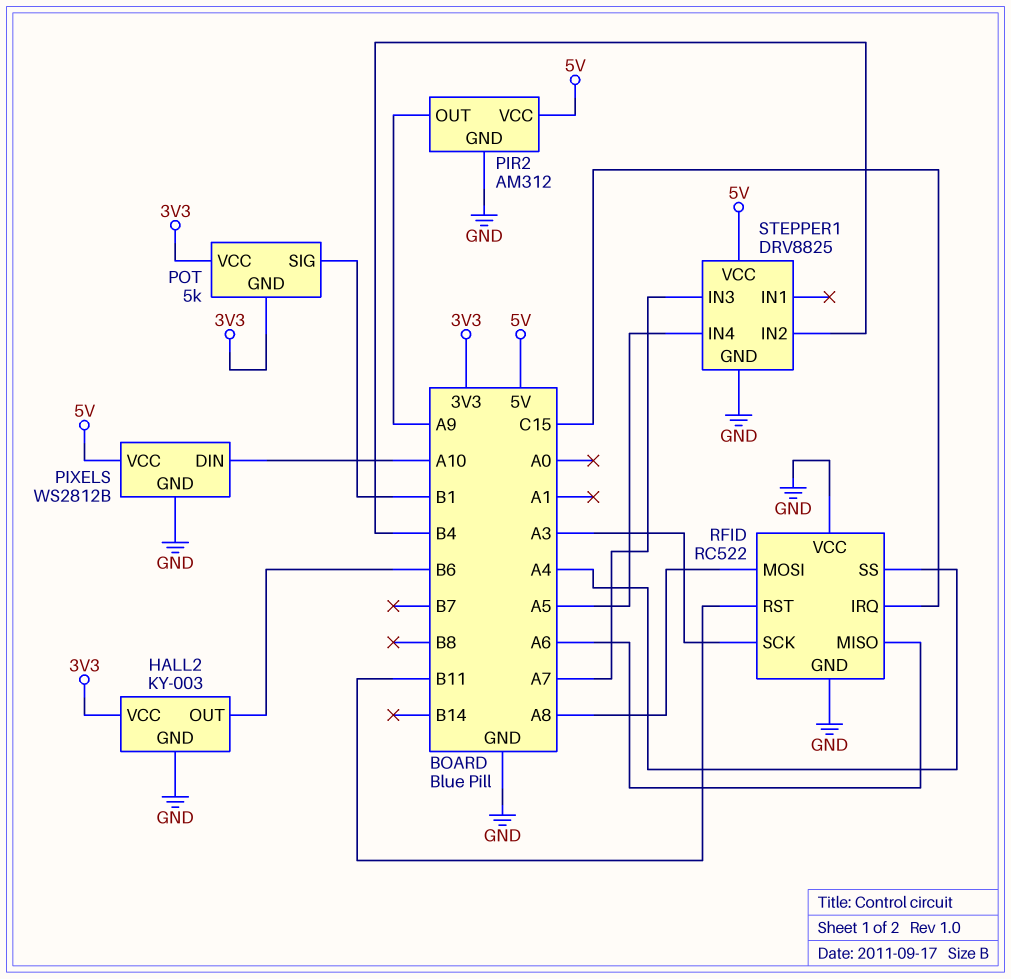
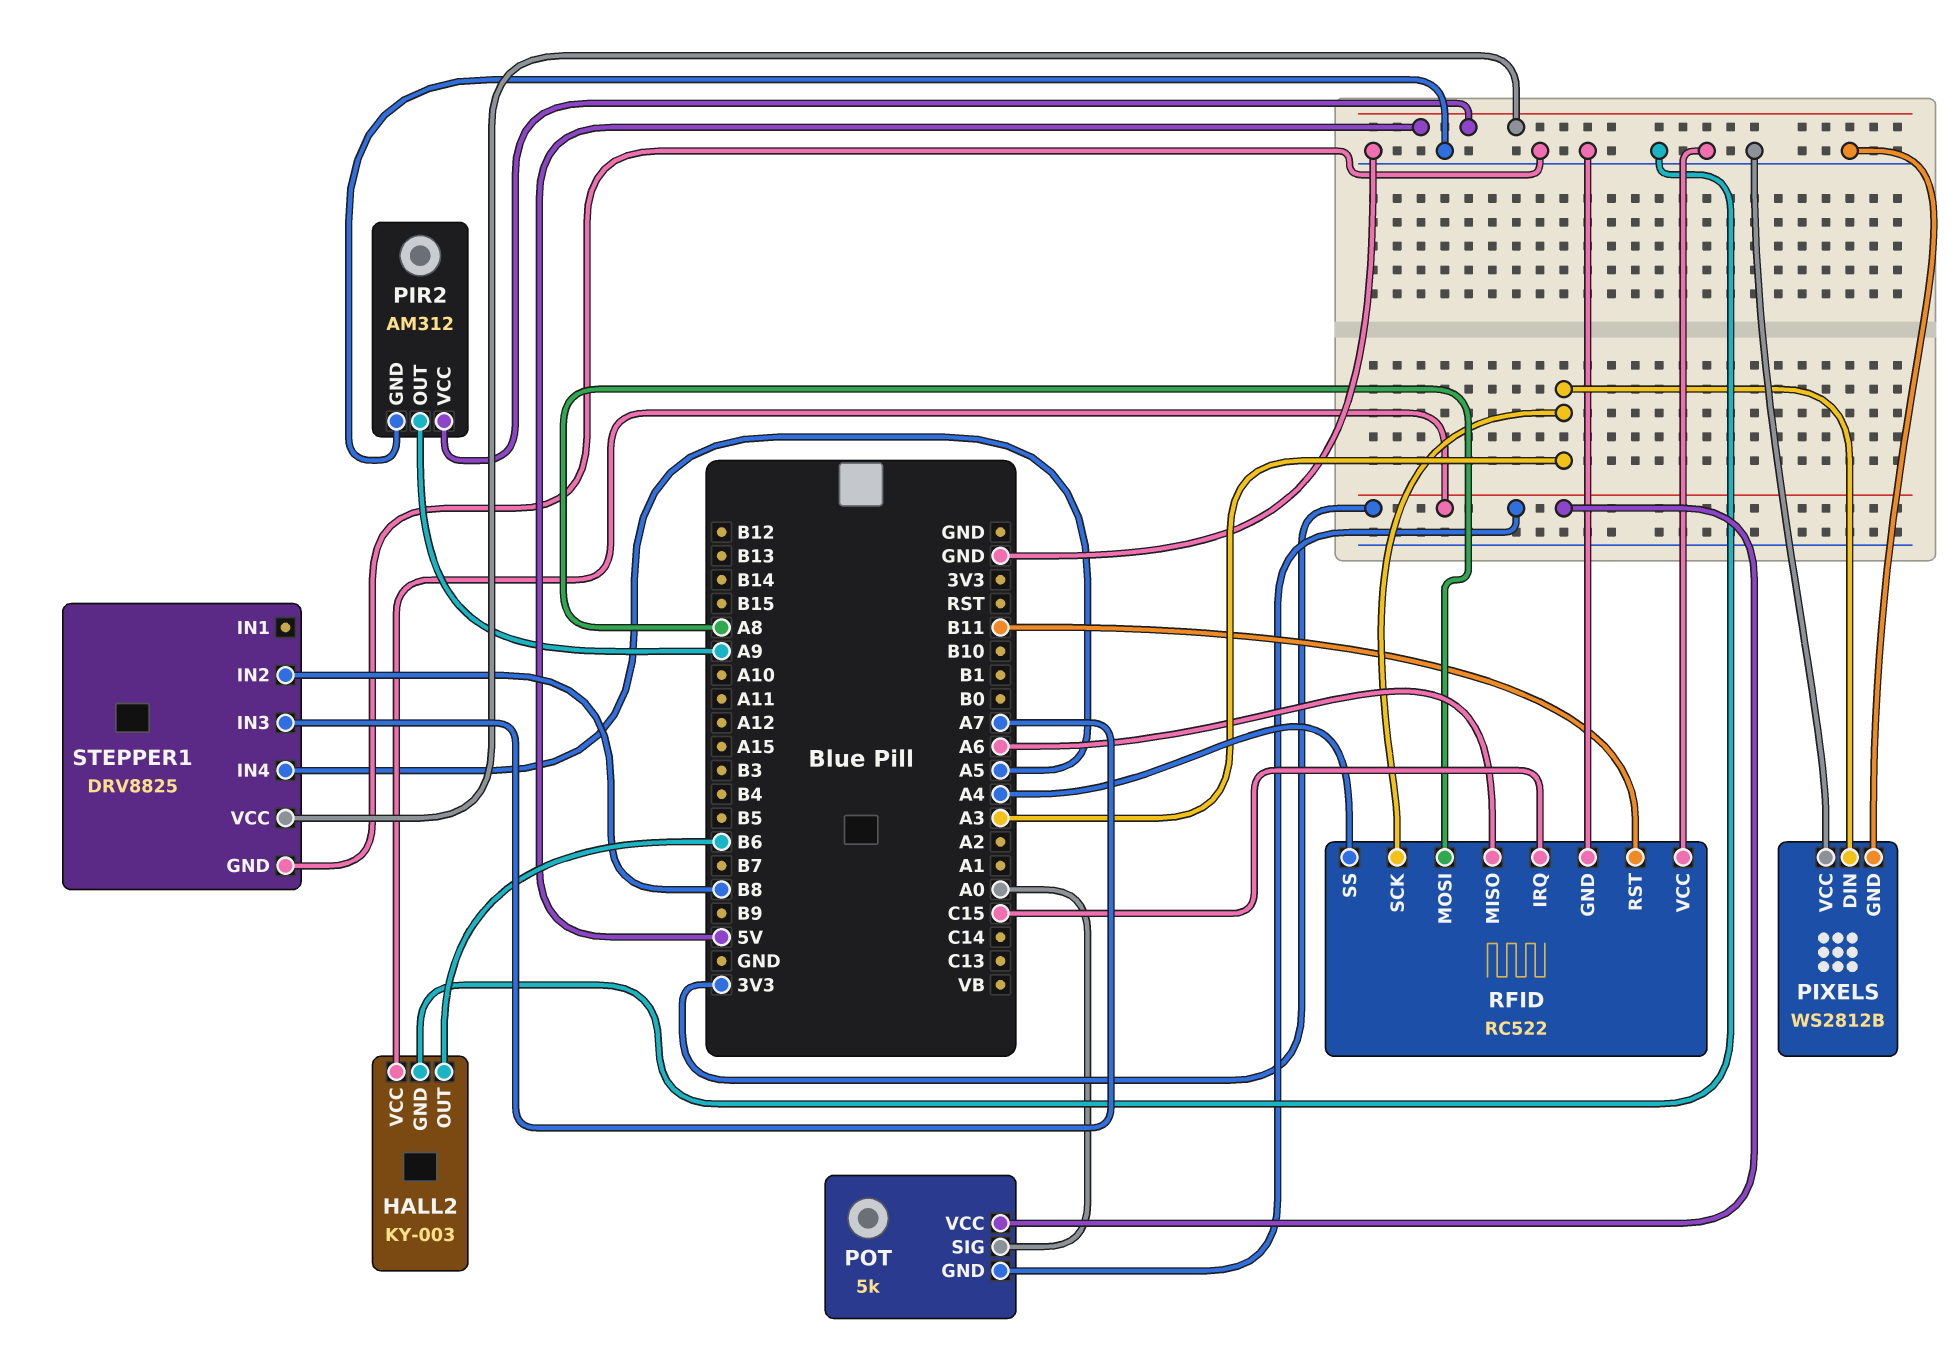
PIXELS pin DIN: A10 -> A3
PIXELS pin VCC: 5V -> GND
POT pin SIG: B1 -> A0
STEPPER1 pin IN2: B4 -> B8

